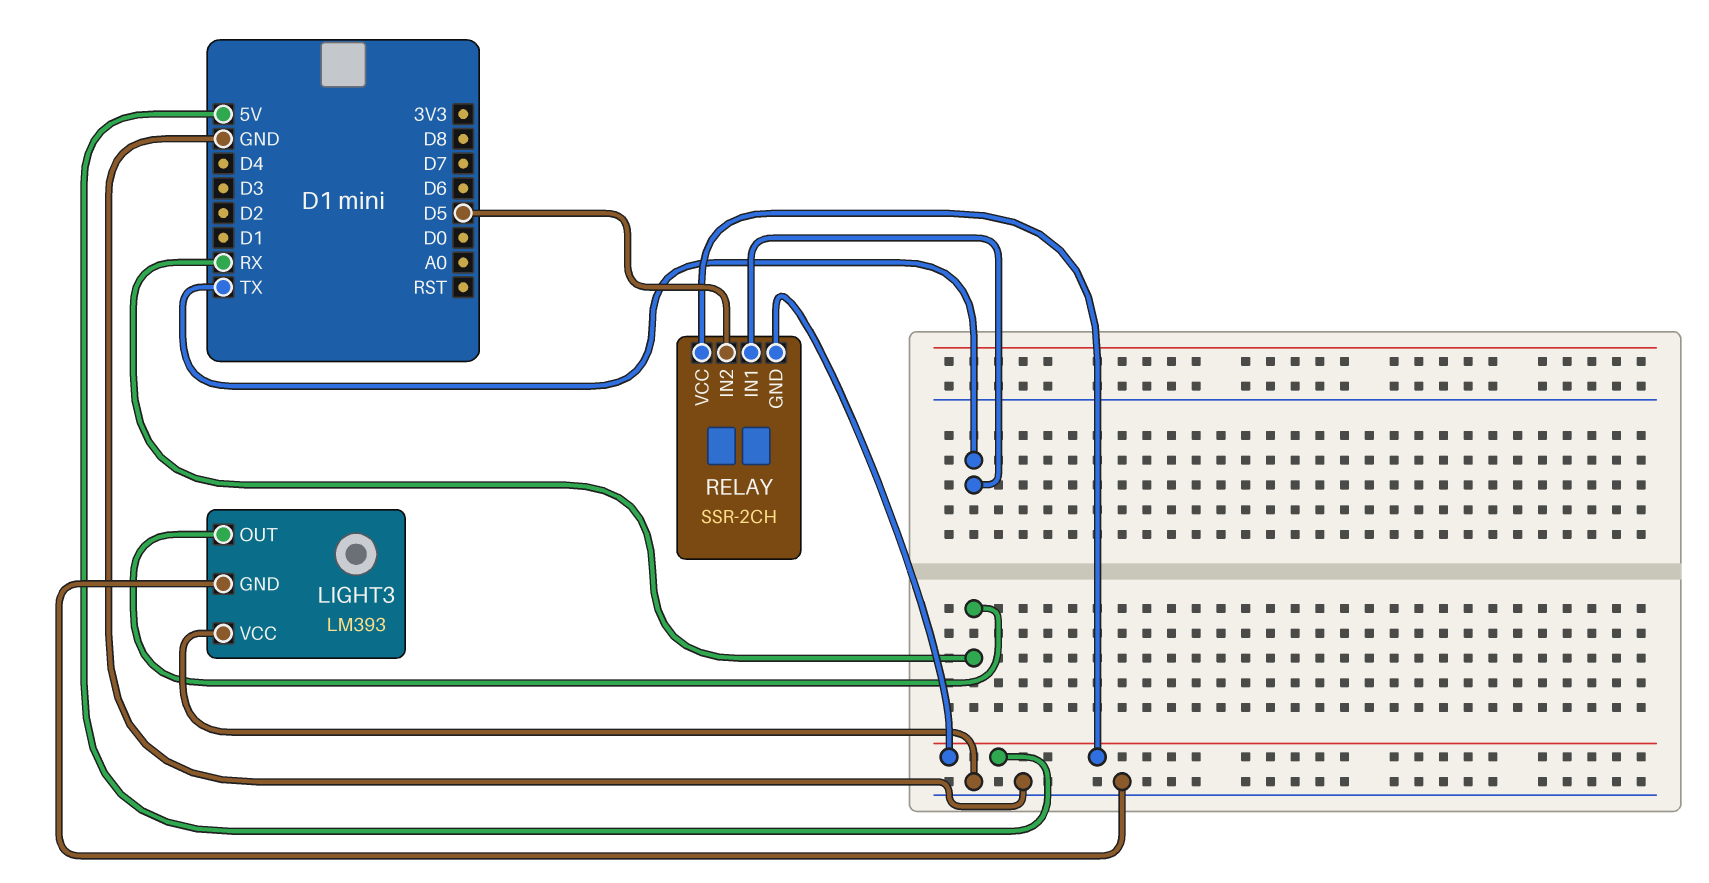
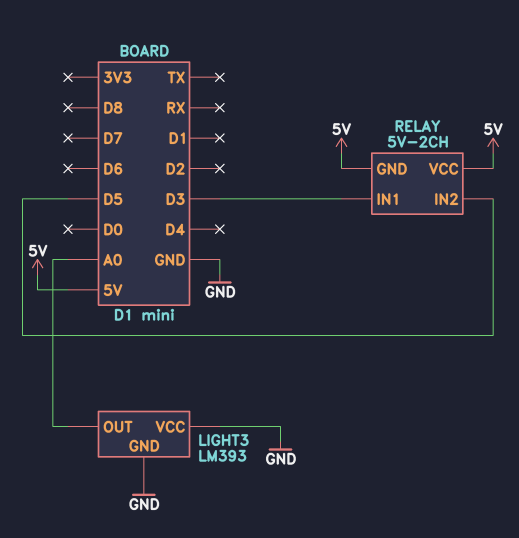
LIGHT3 pin OUT: RX -> A0
RELAY: SSR-2CH -> 5V-2CH
RELAY pin IN1: TX -> D3

